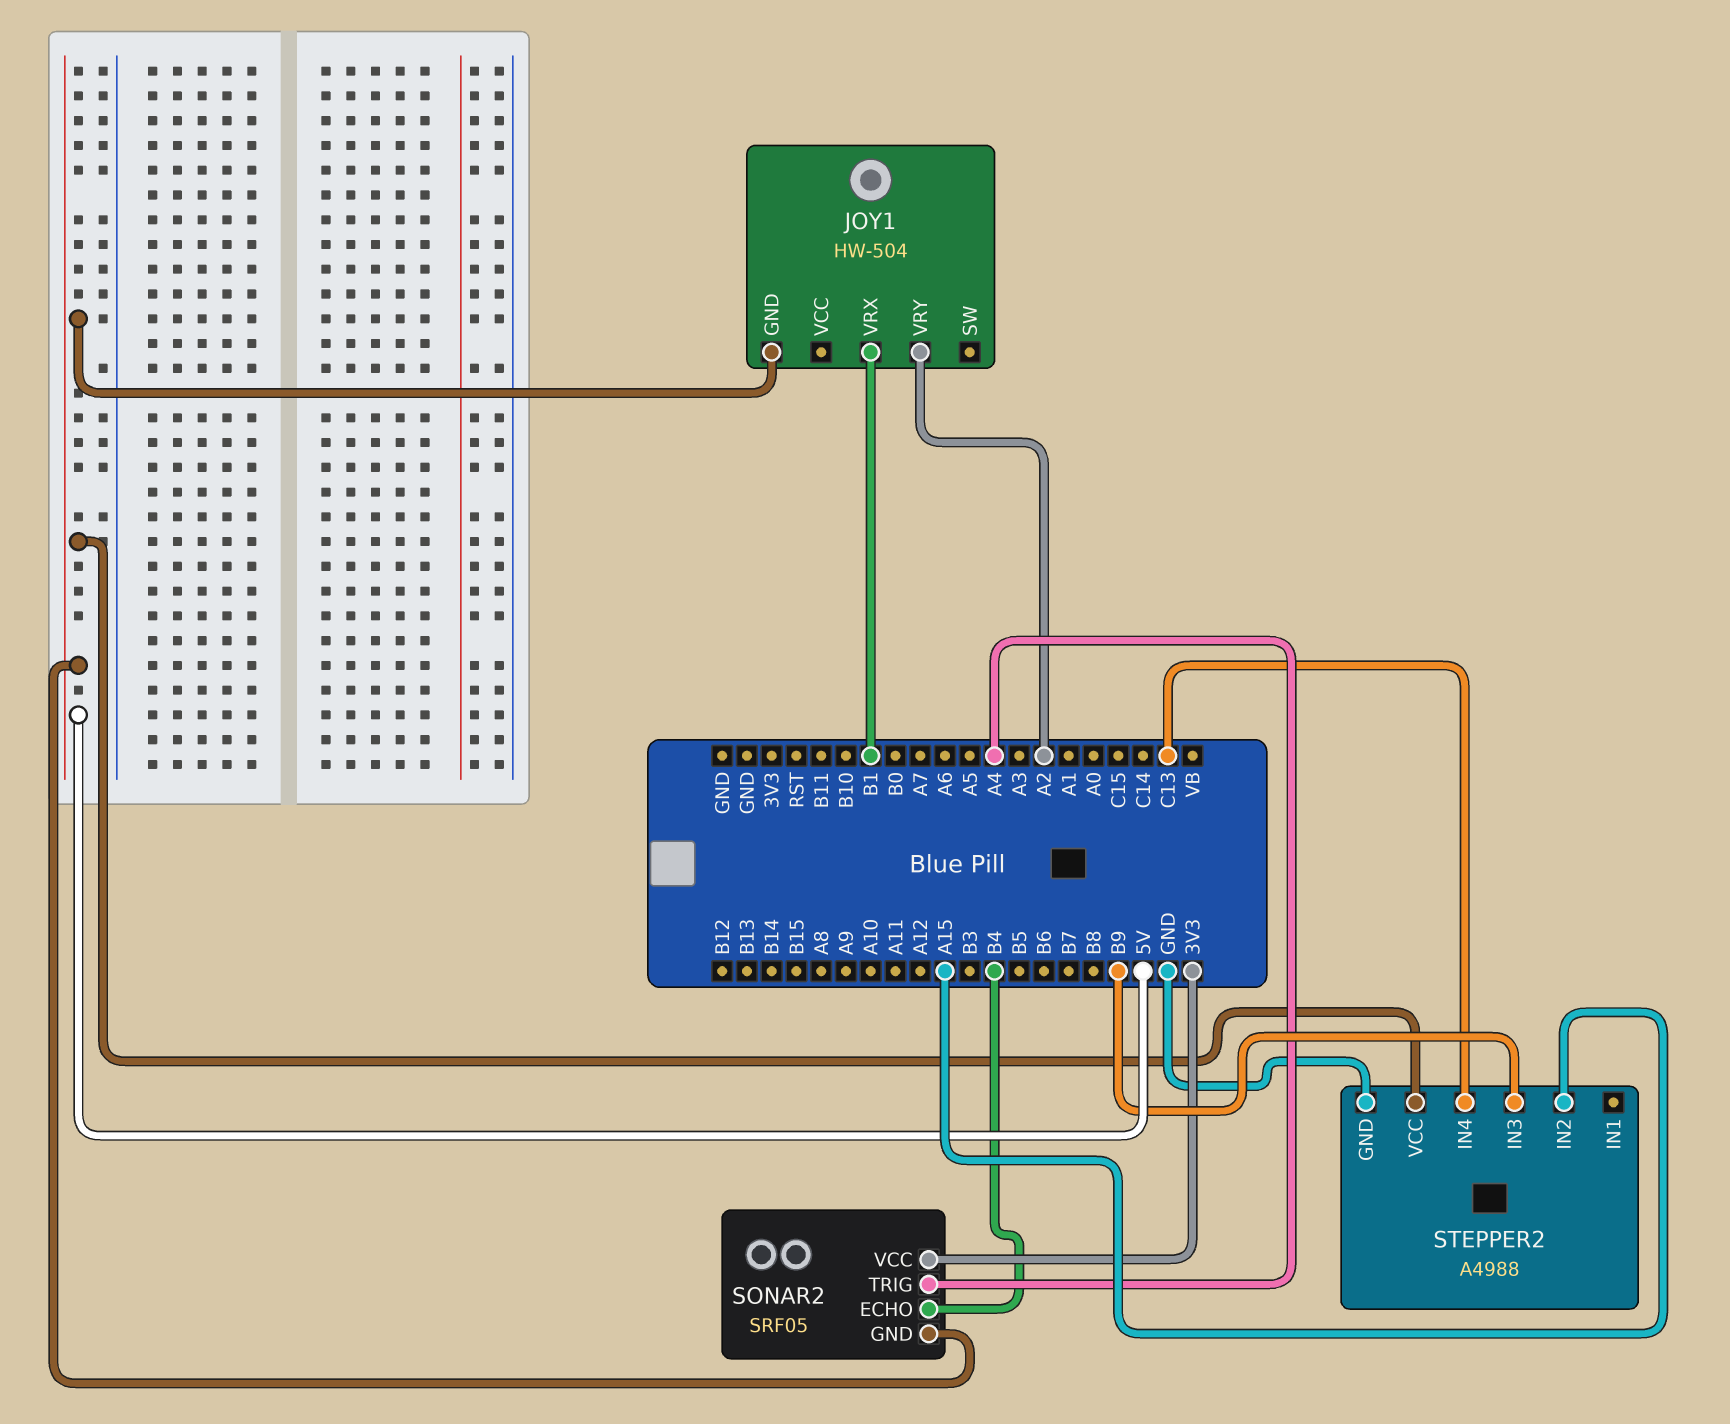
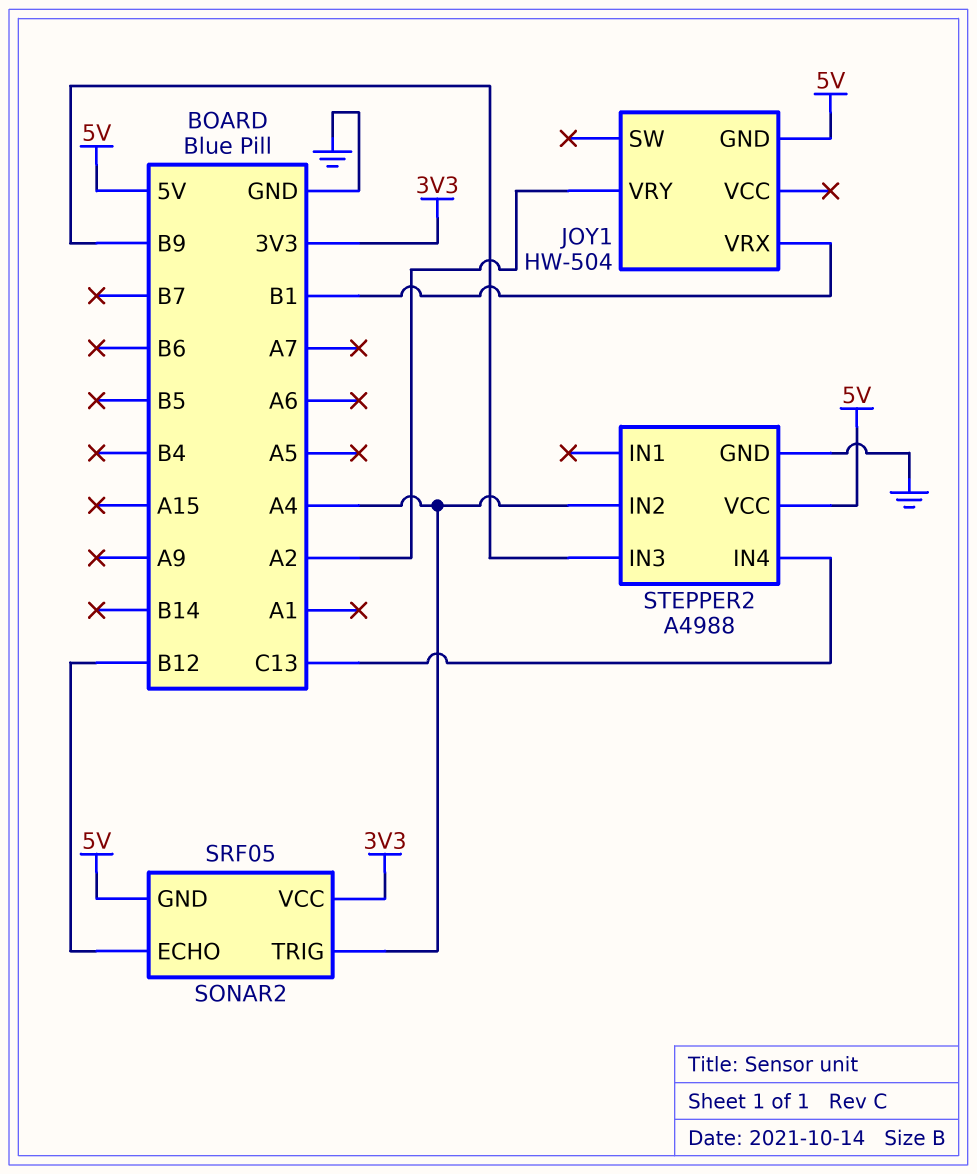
SONAR2 pin ECHO: B4 -> B12
STEPPER2 pin IN2: A15 -> A4

